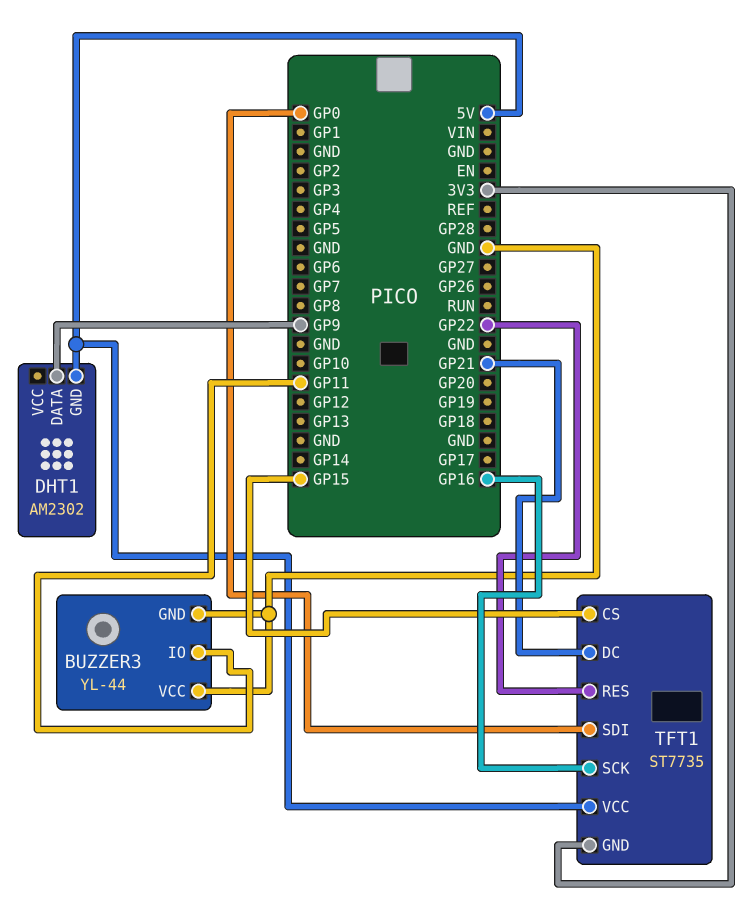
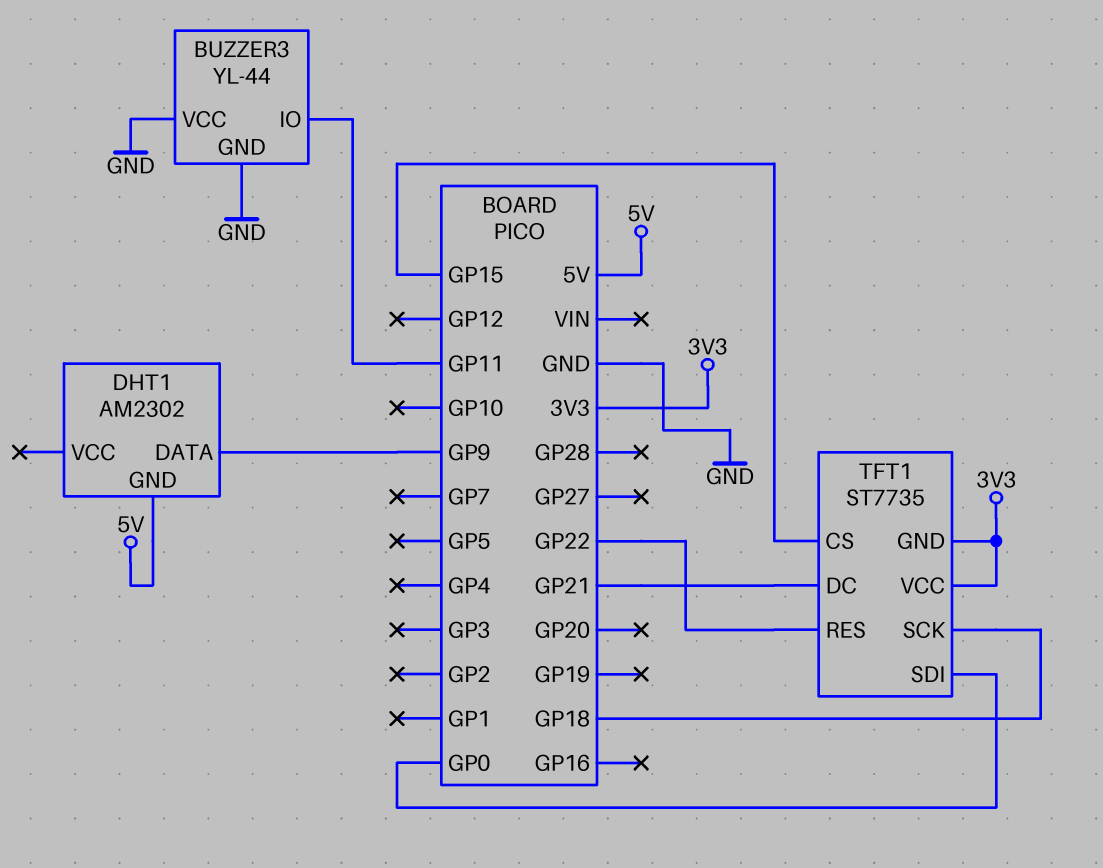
TFT1 pin SCK: GP16 -> GP18
TFT1 pin VCC: 5V -> 3V3

